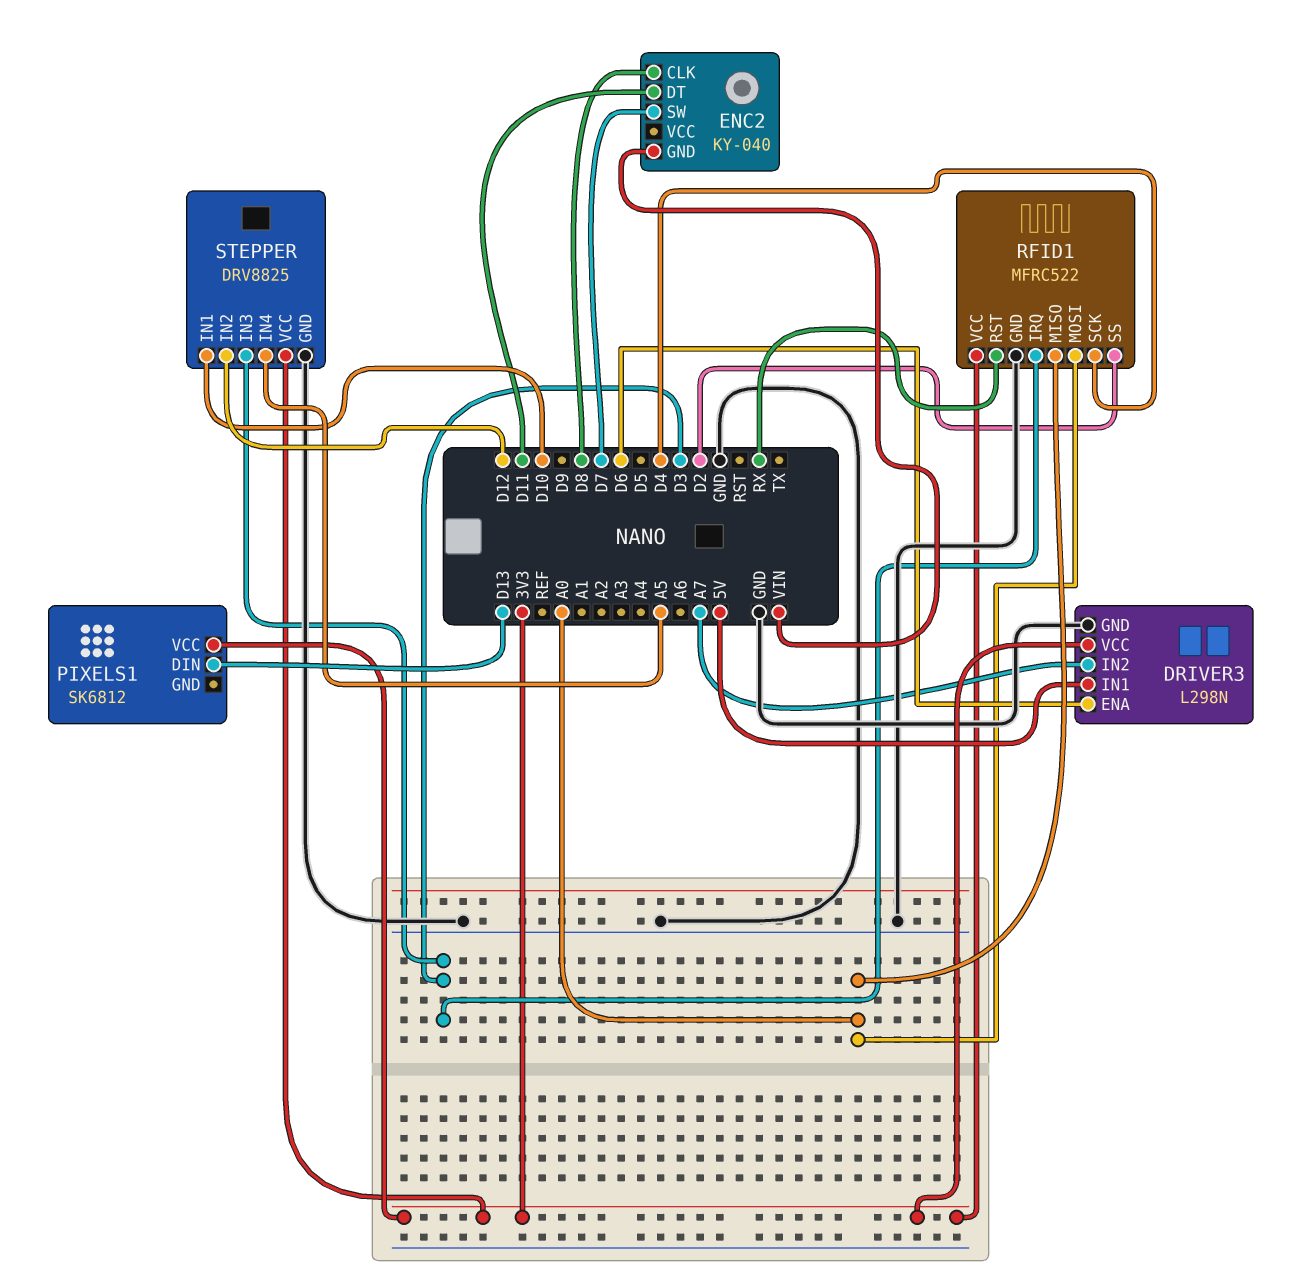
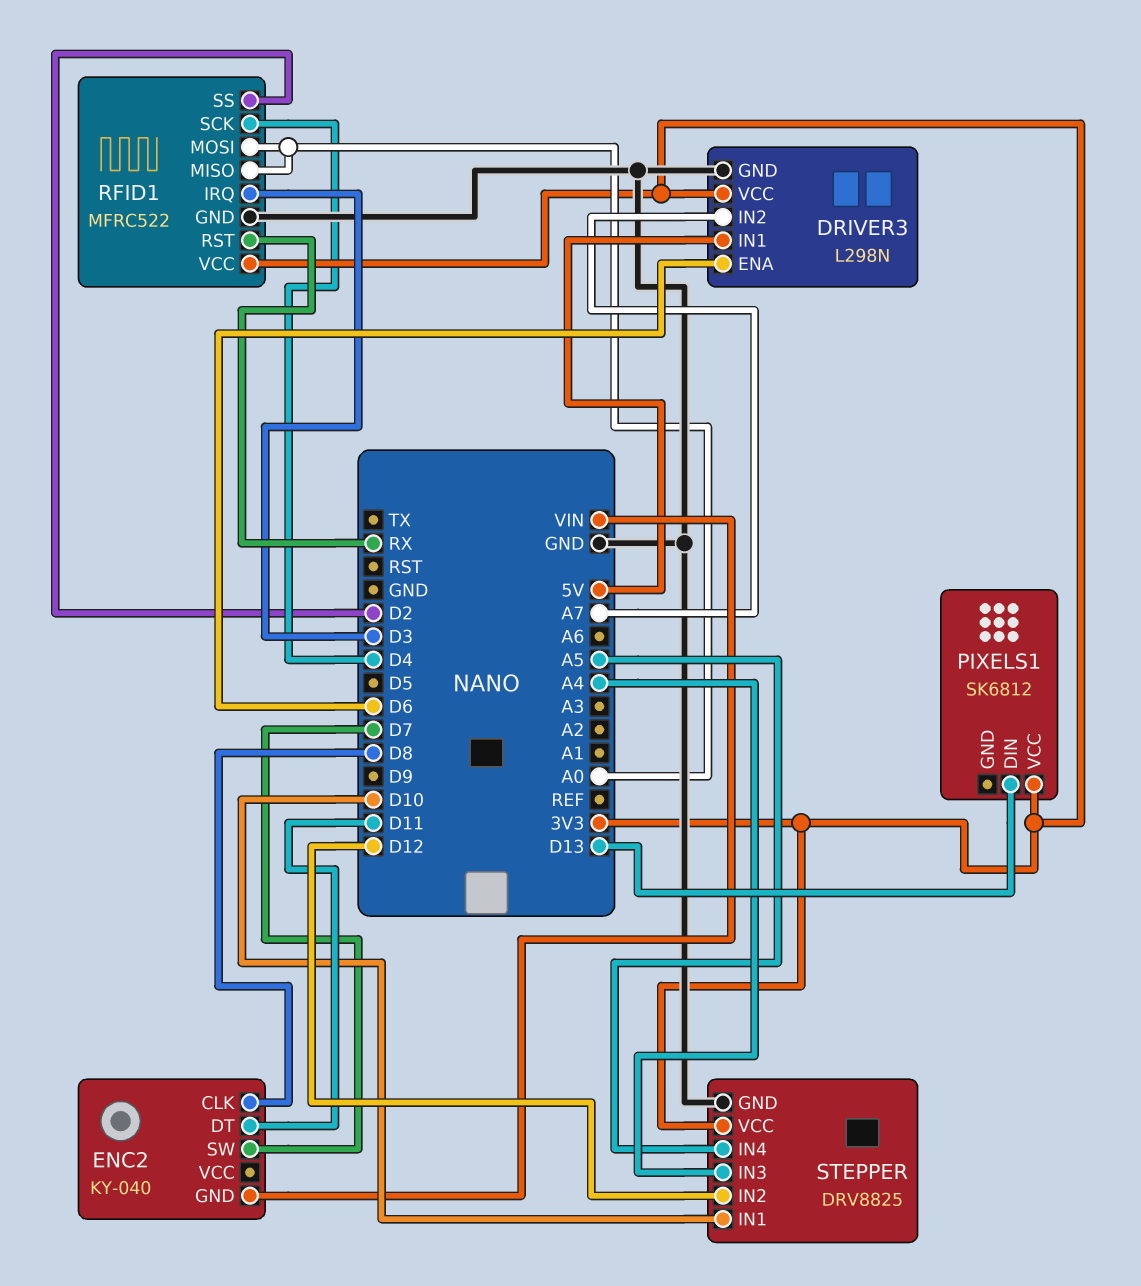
STEPPER pin IN3: D3 -> A4

